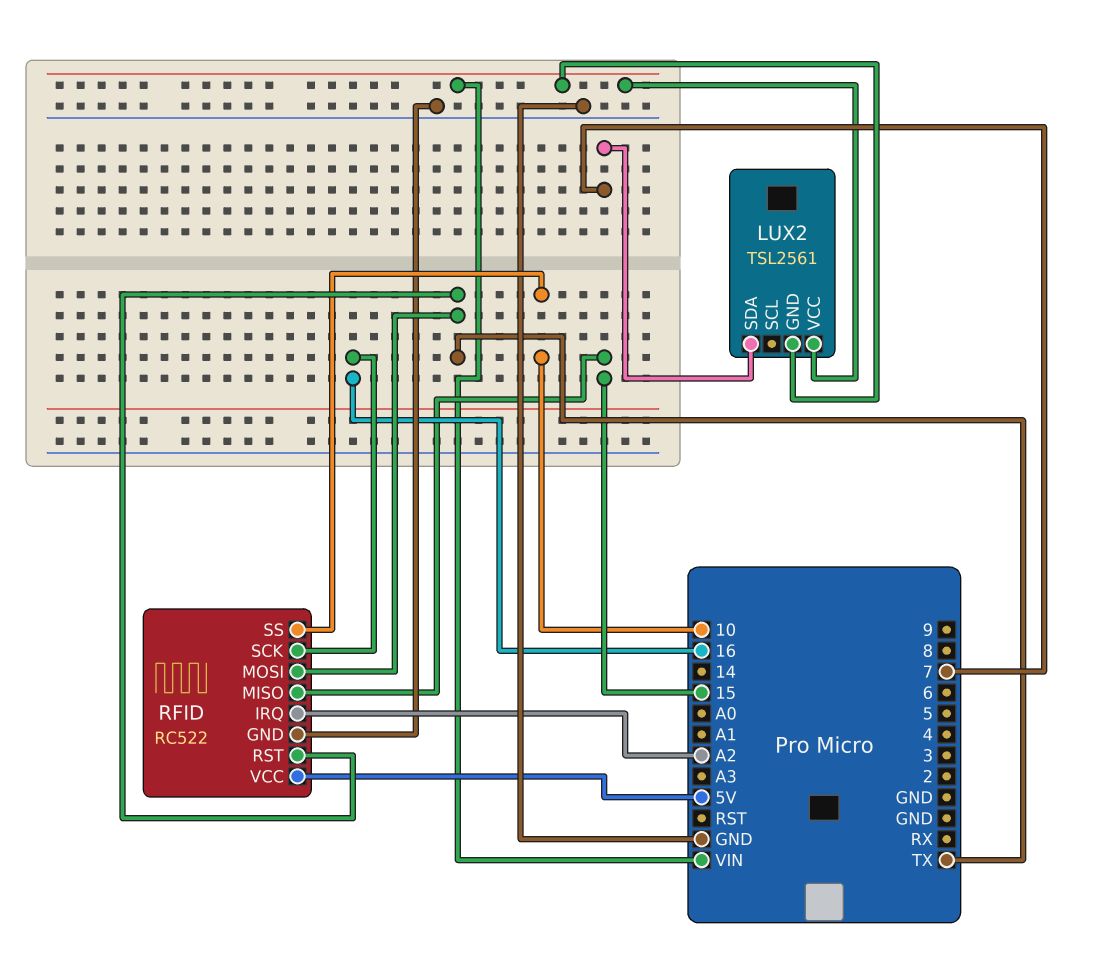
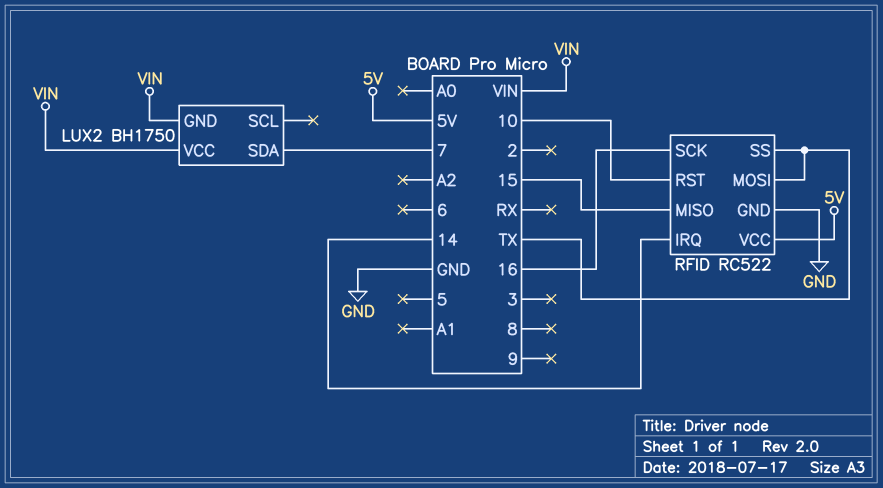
LUX2: TSL2561 -> BH1750
RFID pin IRQ: A2 -> 14
RFID pin RST: TX -> 10
RFID pin SS: 10 -> TX

